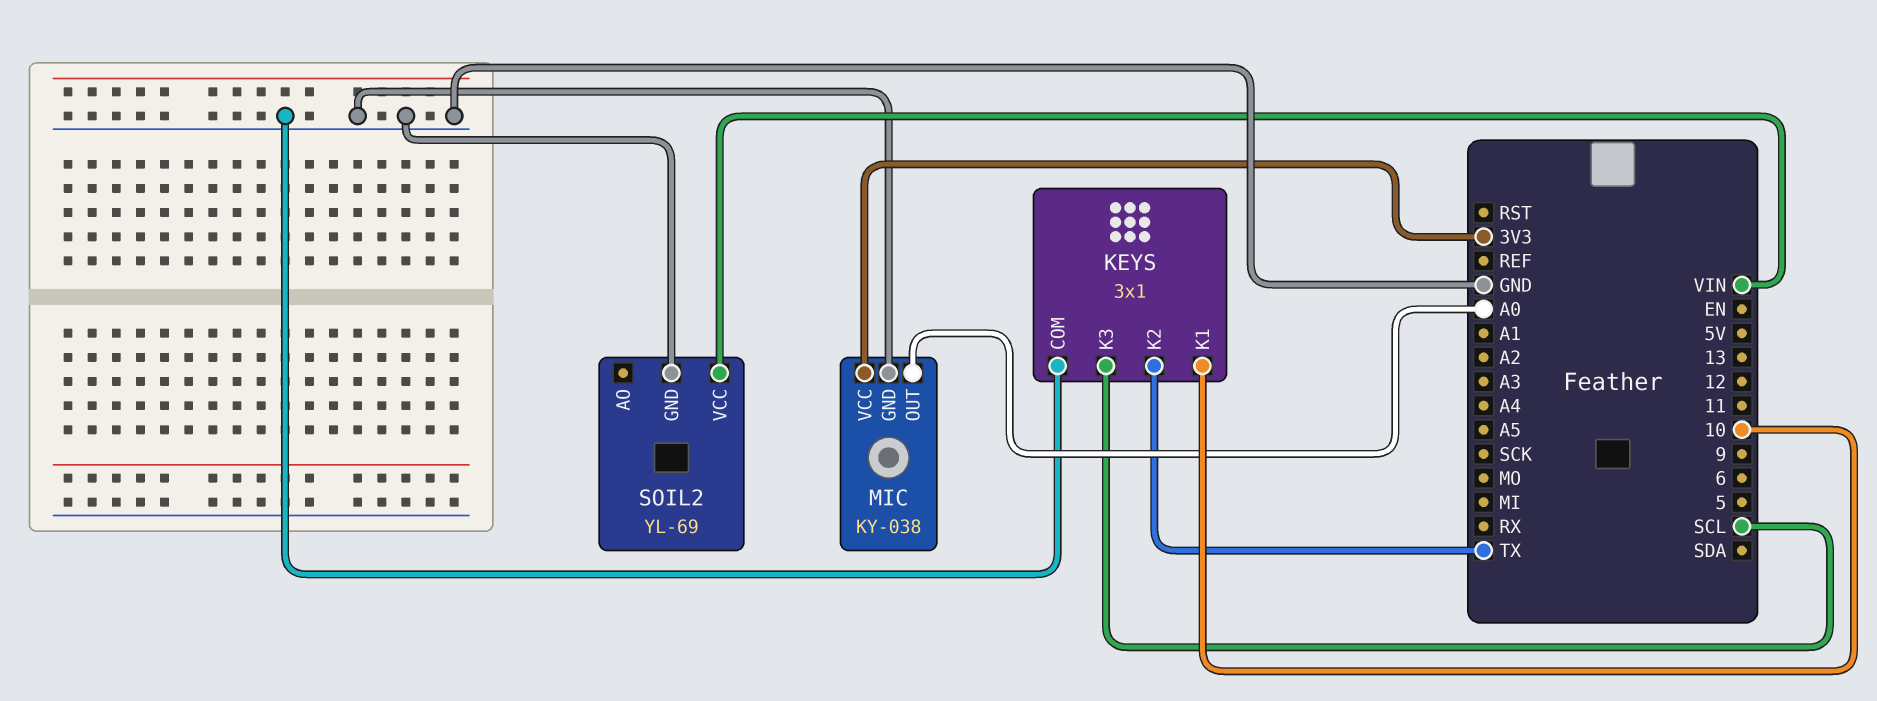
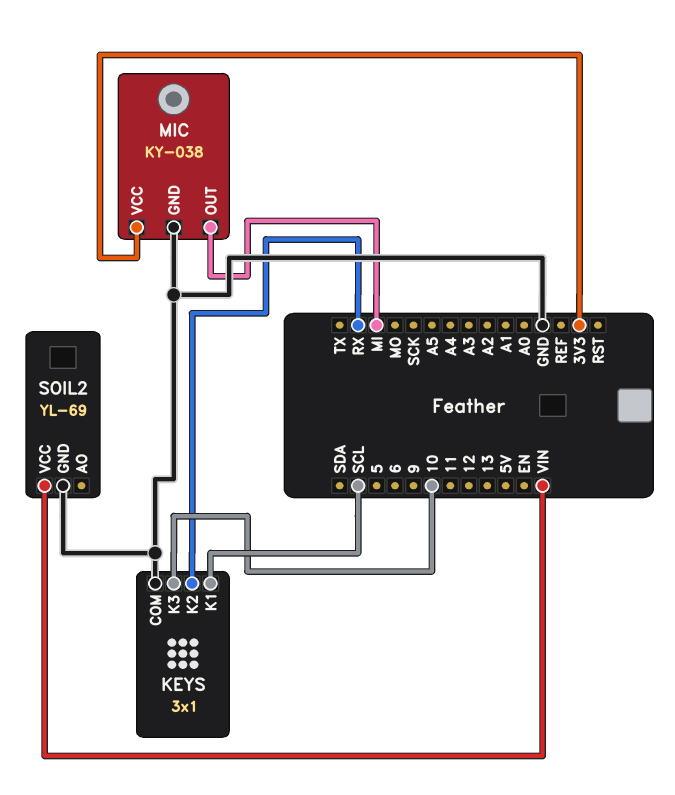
KEYS pin K1: 10 -> SCL
KEYS pin K2: TX -> RX
KEYS pin K3: SCL -> 10
MIC pin OUT: A0 -> MI

